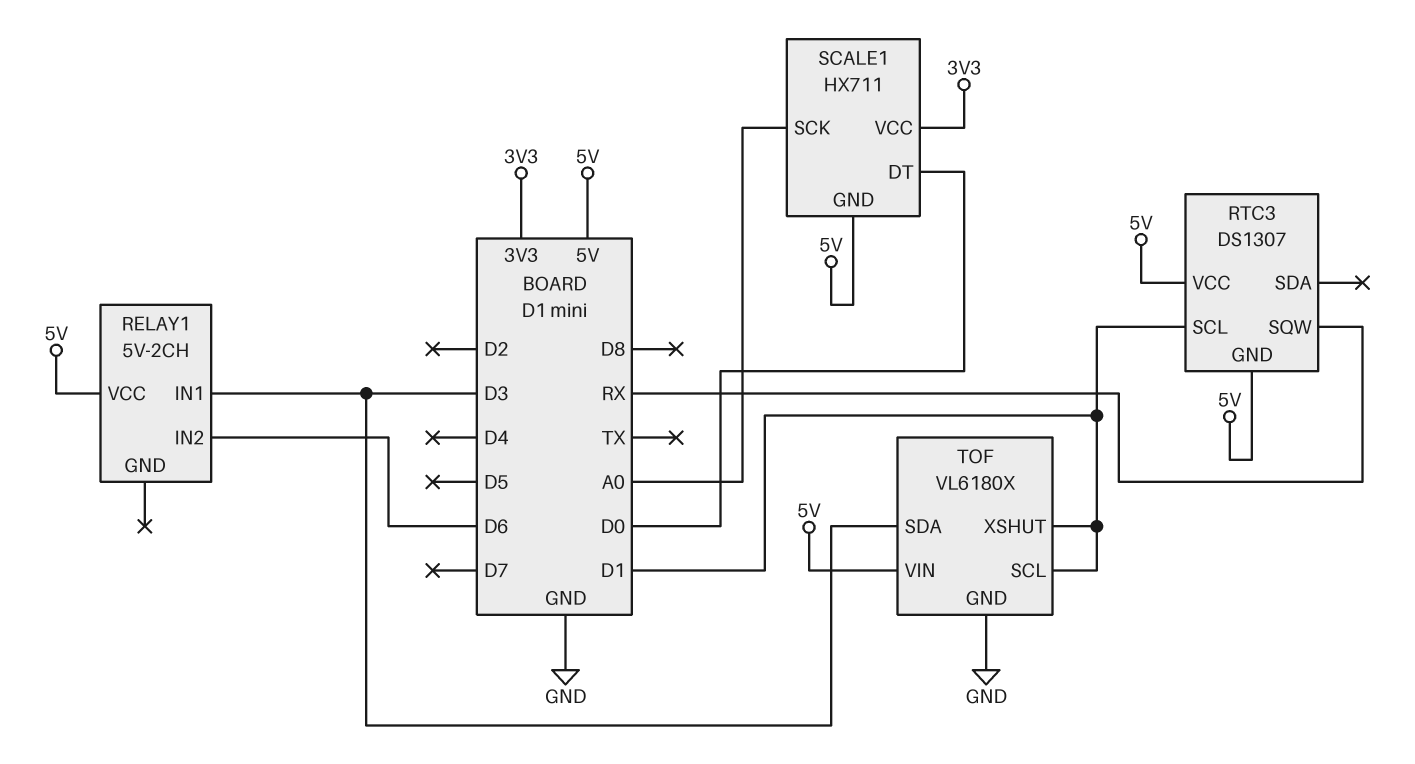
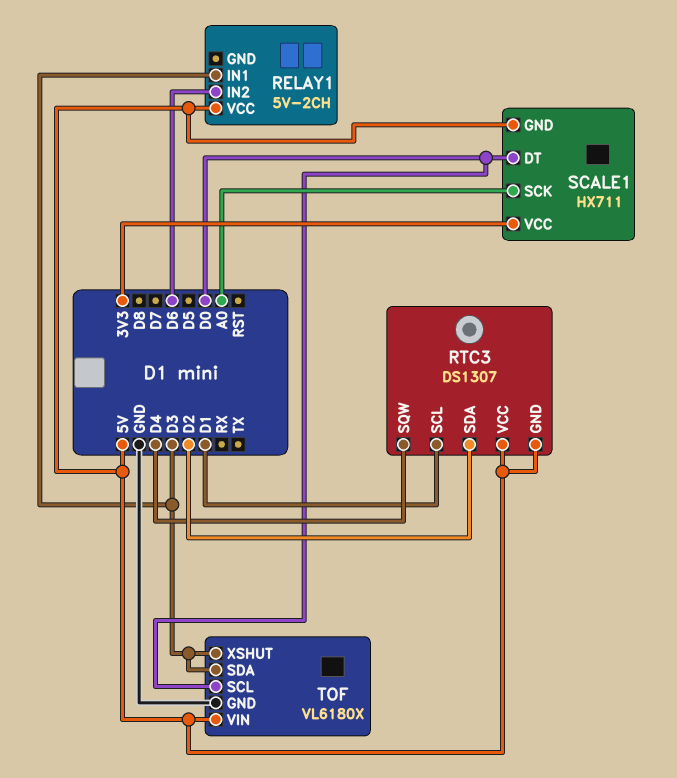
RTC3 pin SDA: none -> D2
RTC3 pin SQW: RX -> D4
TOF pin SCL: D1 -> D0
TOF pin XSHUT: D1 -> D3

